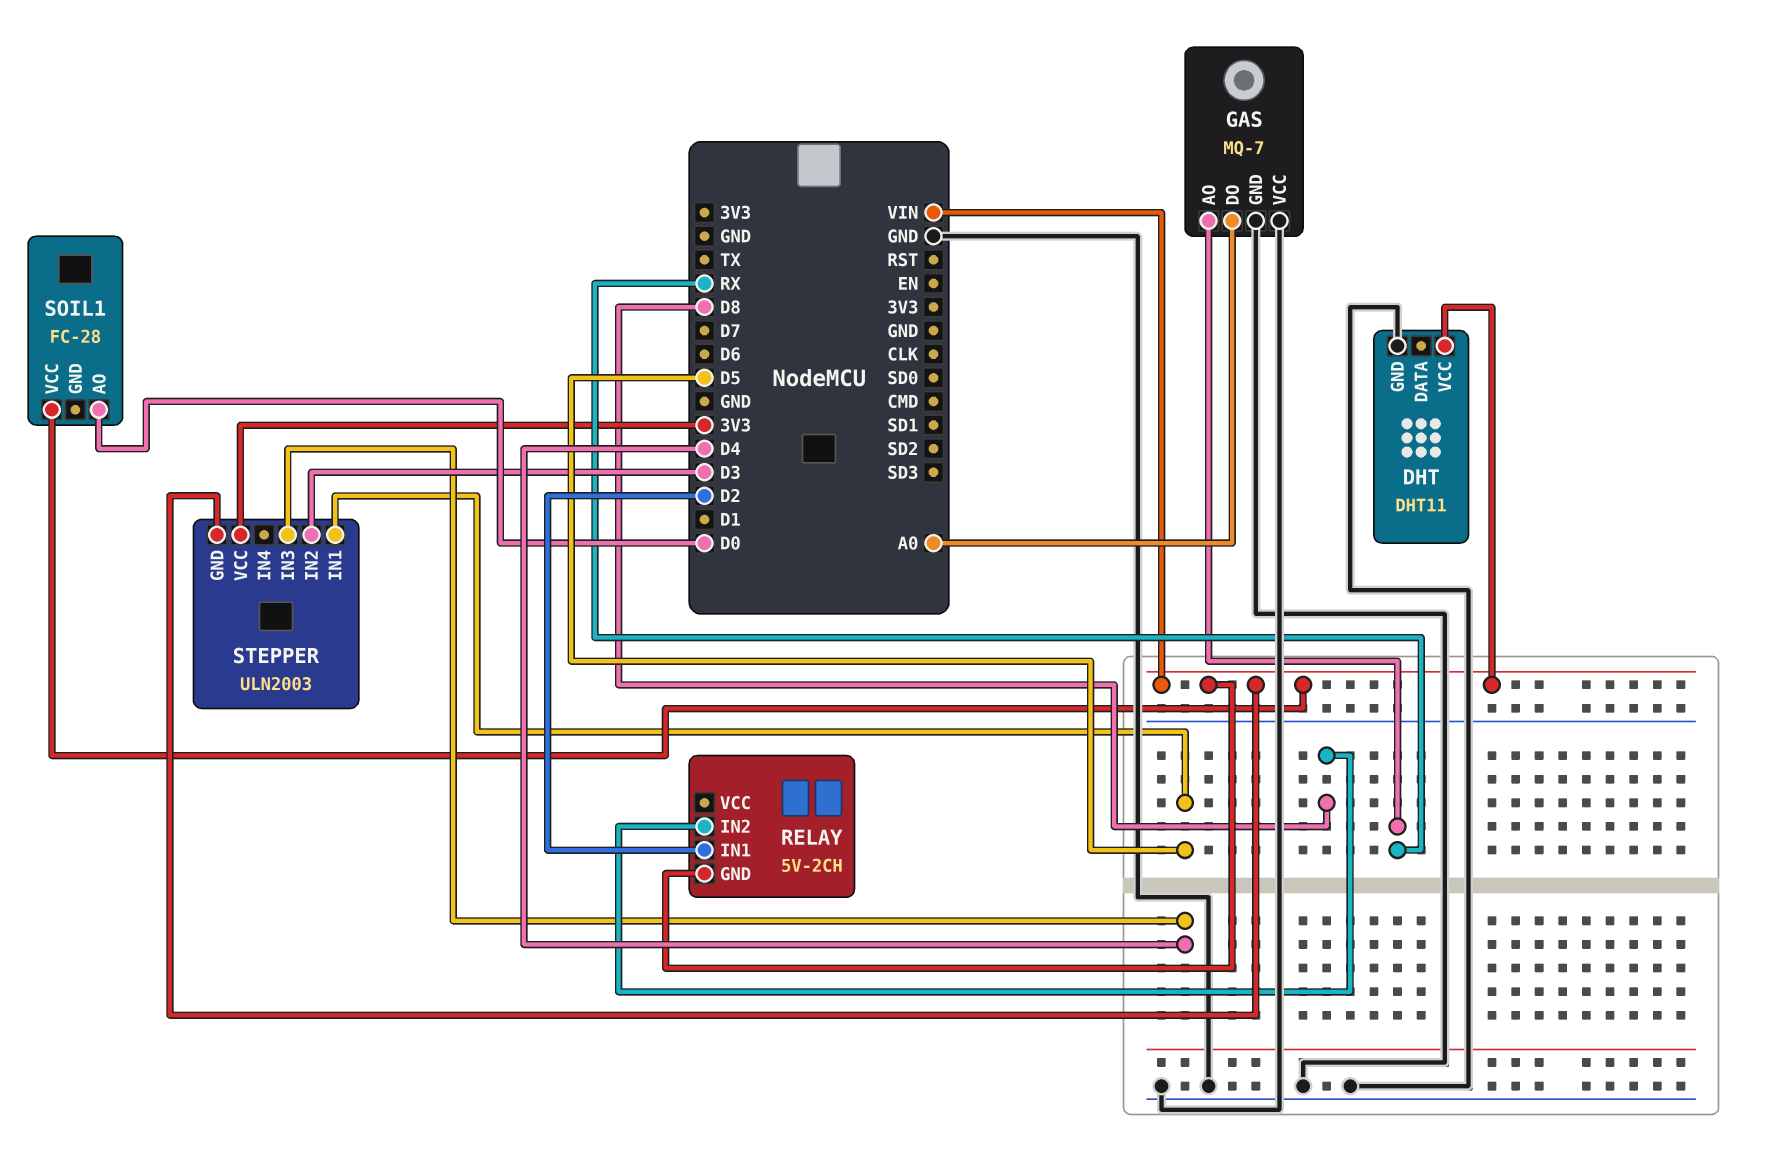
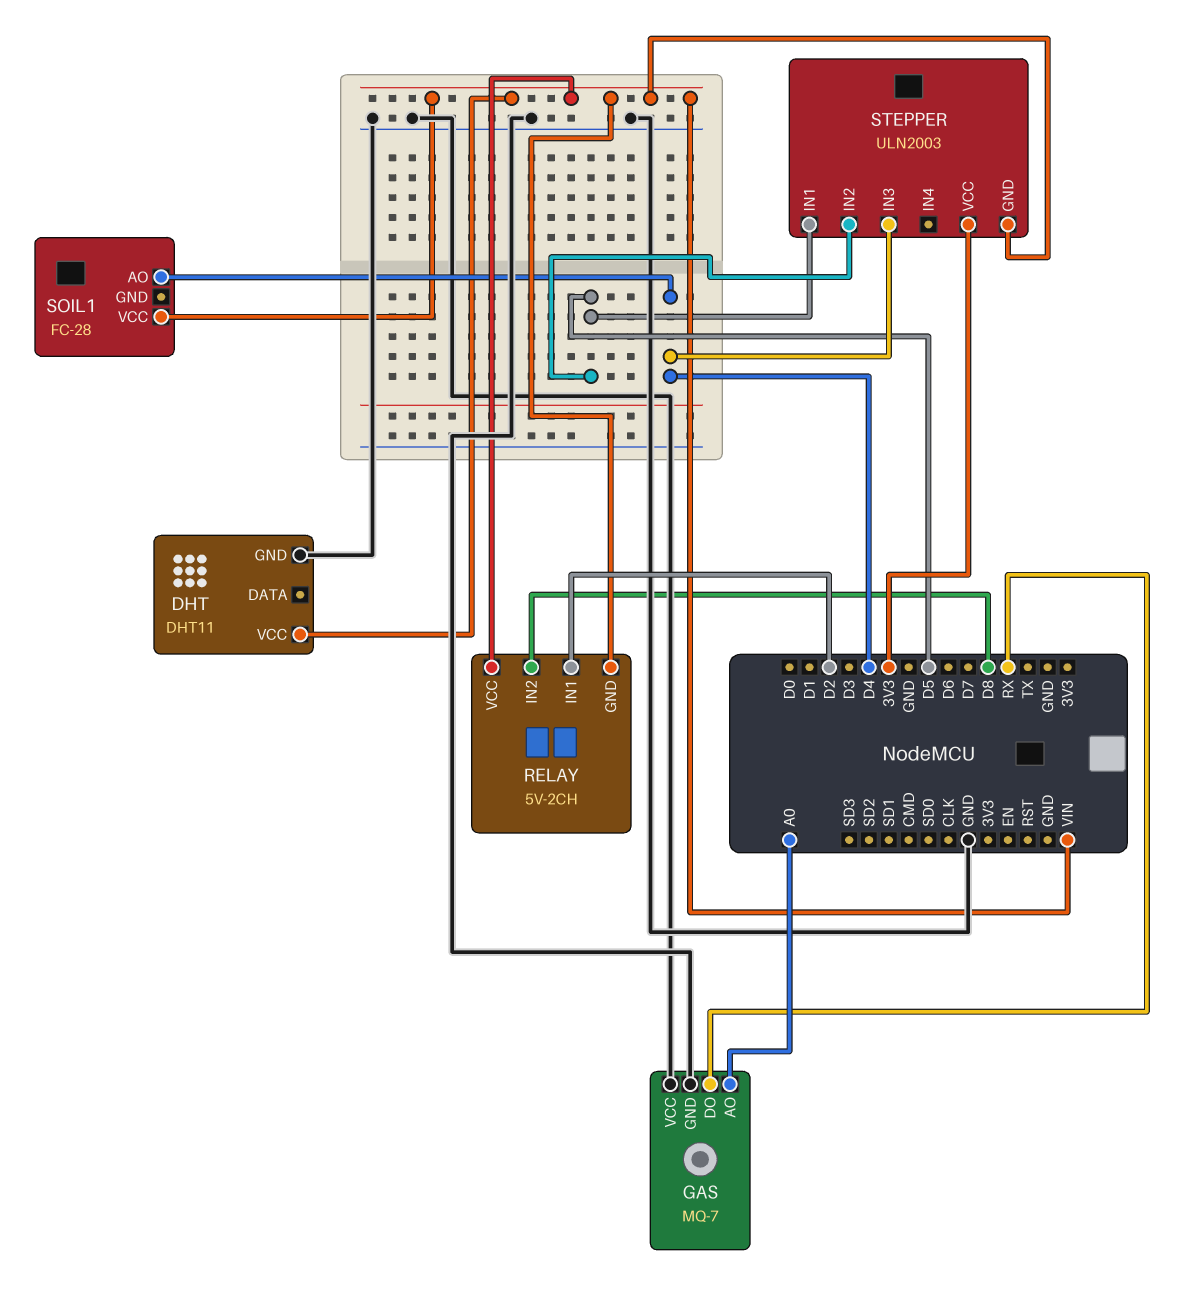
GAS pin AO: RX -> A0
GAS pin DO: A0 -> RX
RELAY pin VCC: none -> VIN
SOIL1 pin AO: D0 -> D4
STEPPER pin IN2: D3 -> D5

